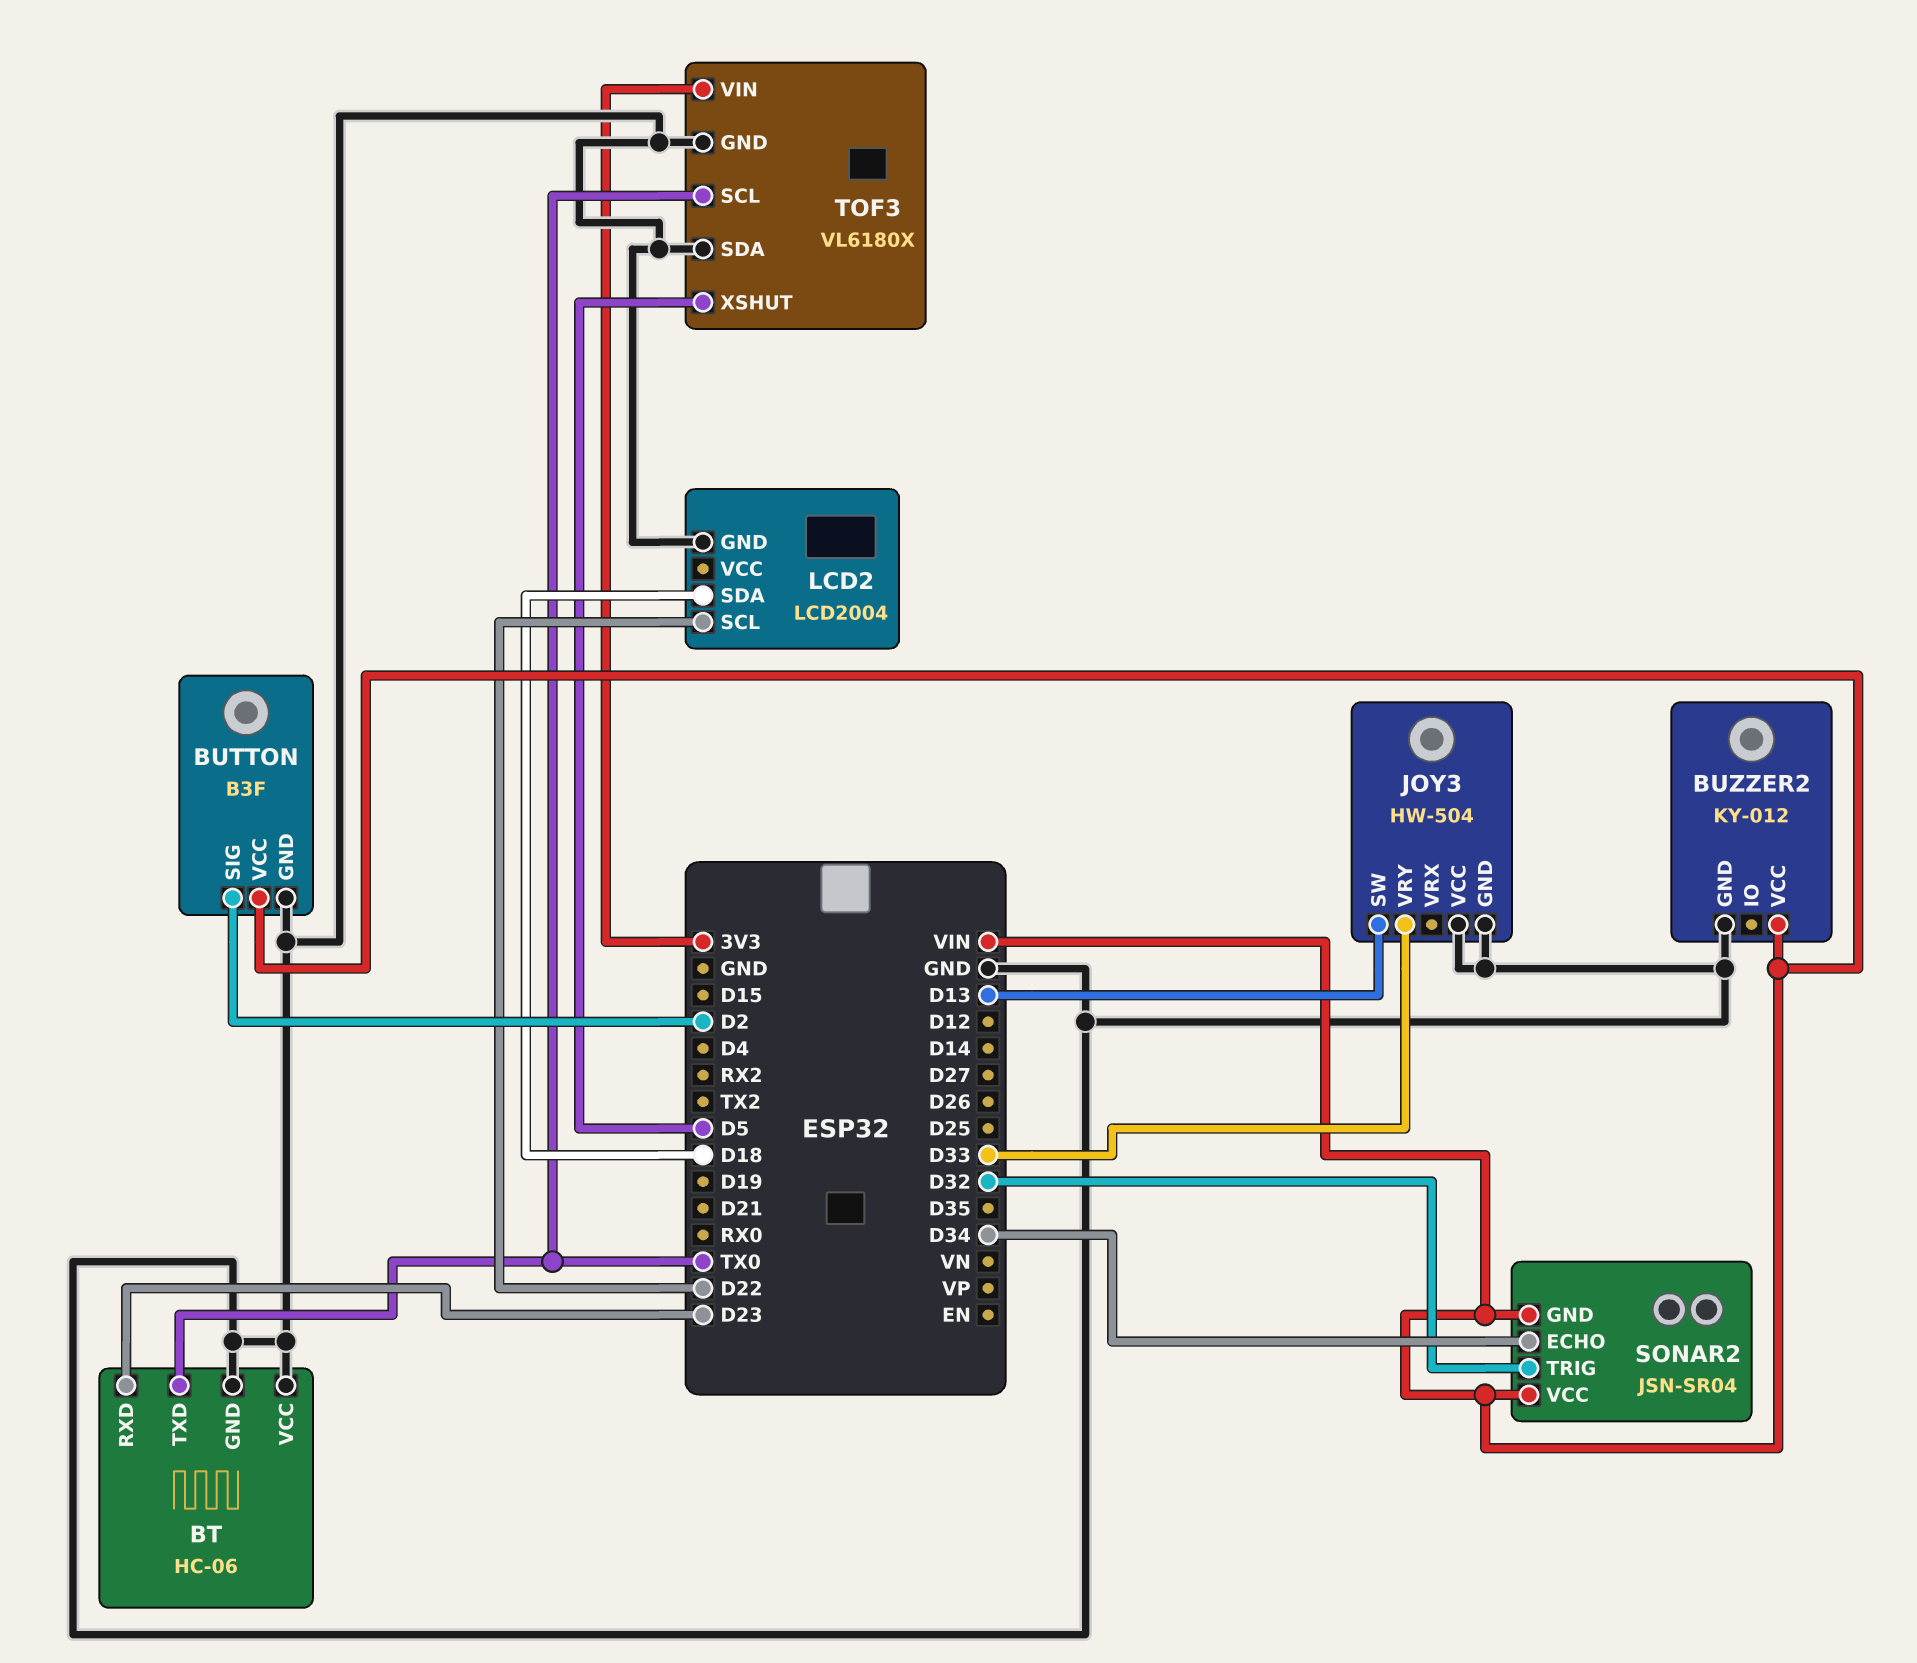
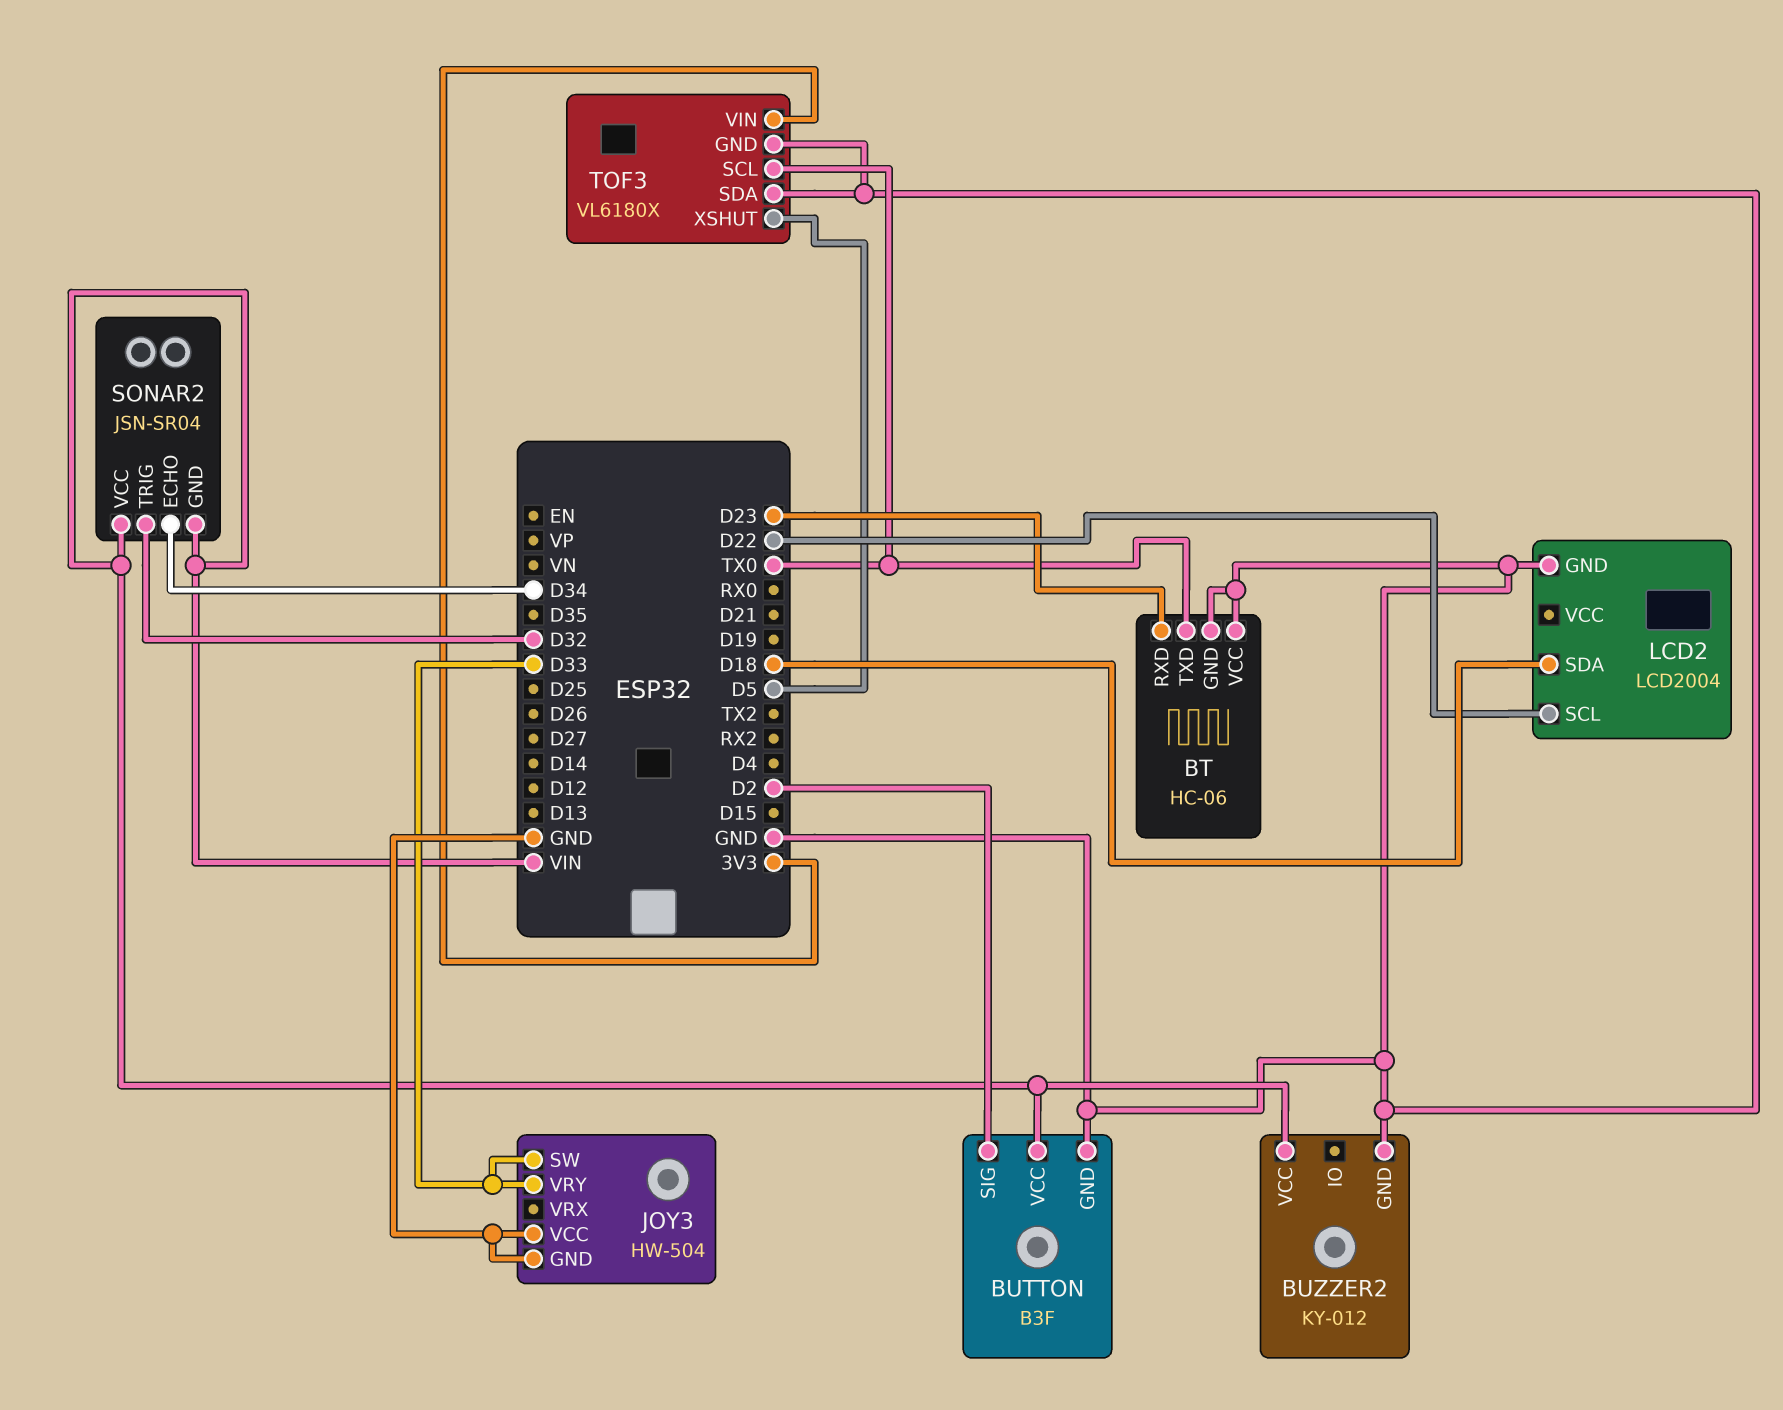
JOY3 pin SW: D13 -> D33

